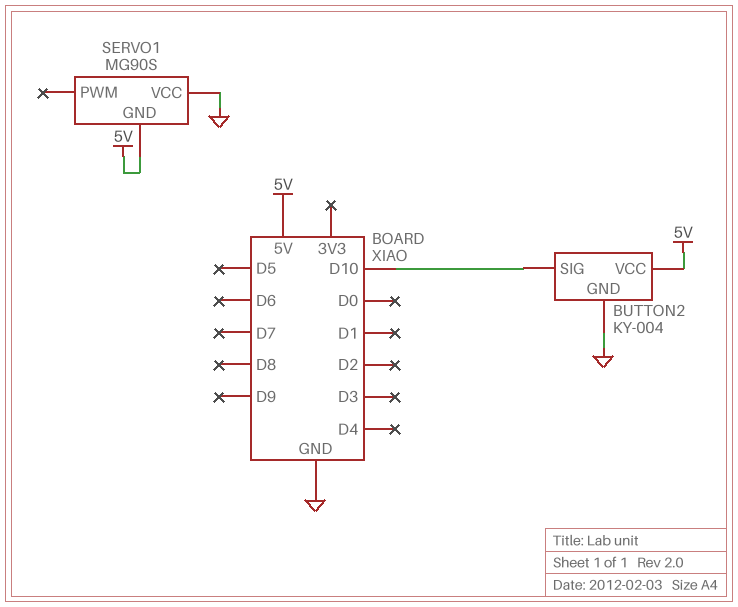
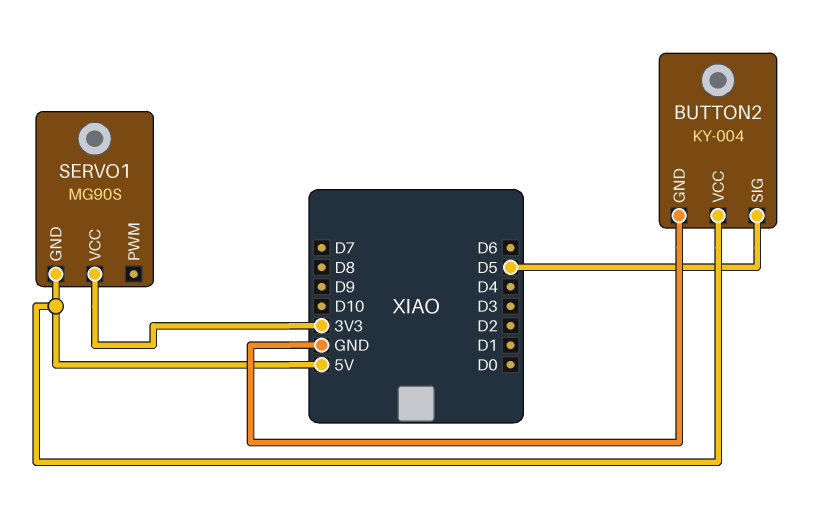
BUTTON2 pin SIG: D10 -> D5
SERVO1 pin VCC: GND -> 3V3

